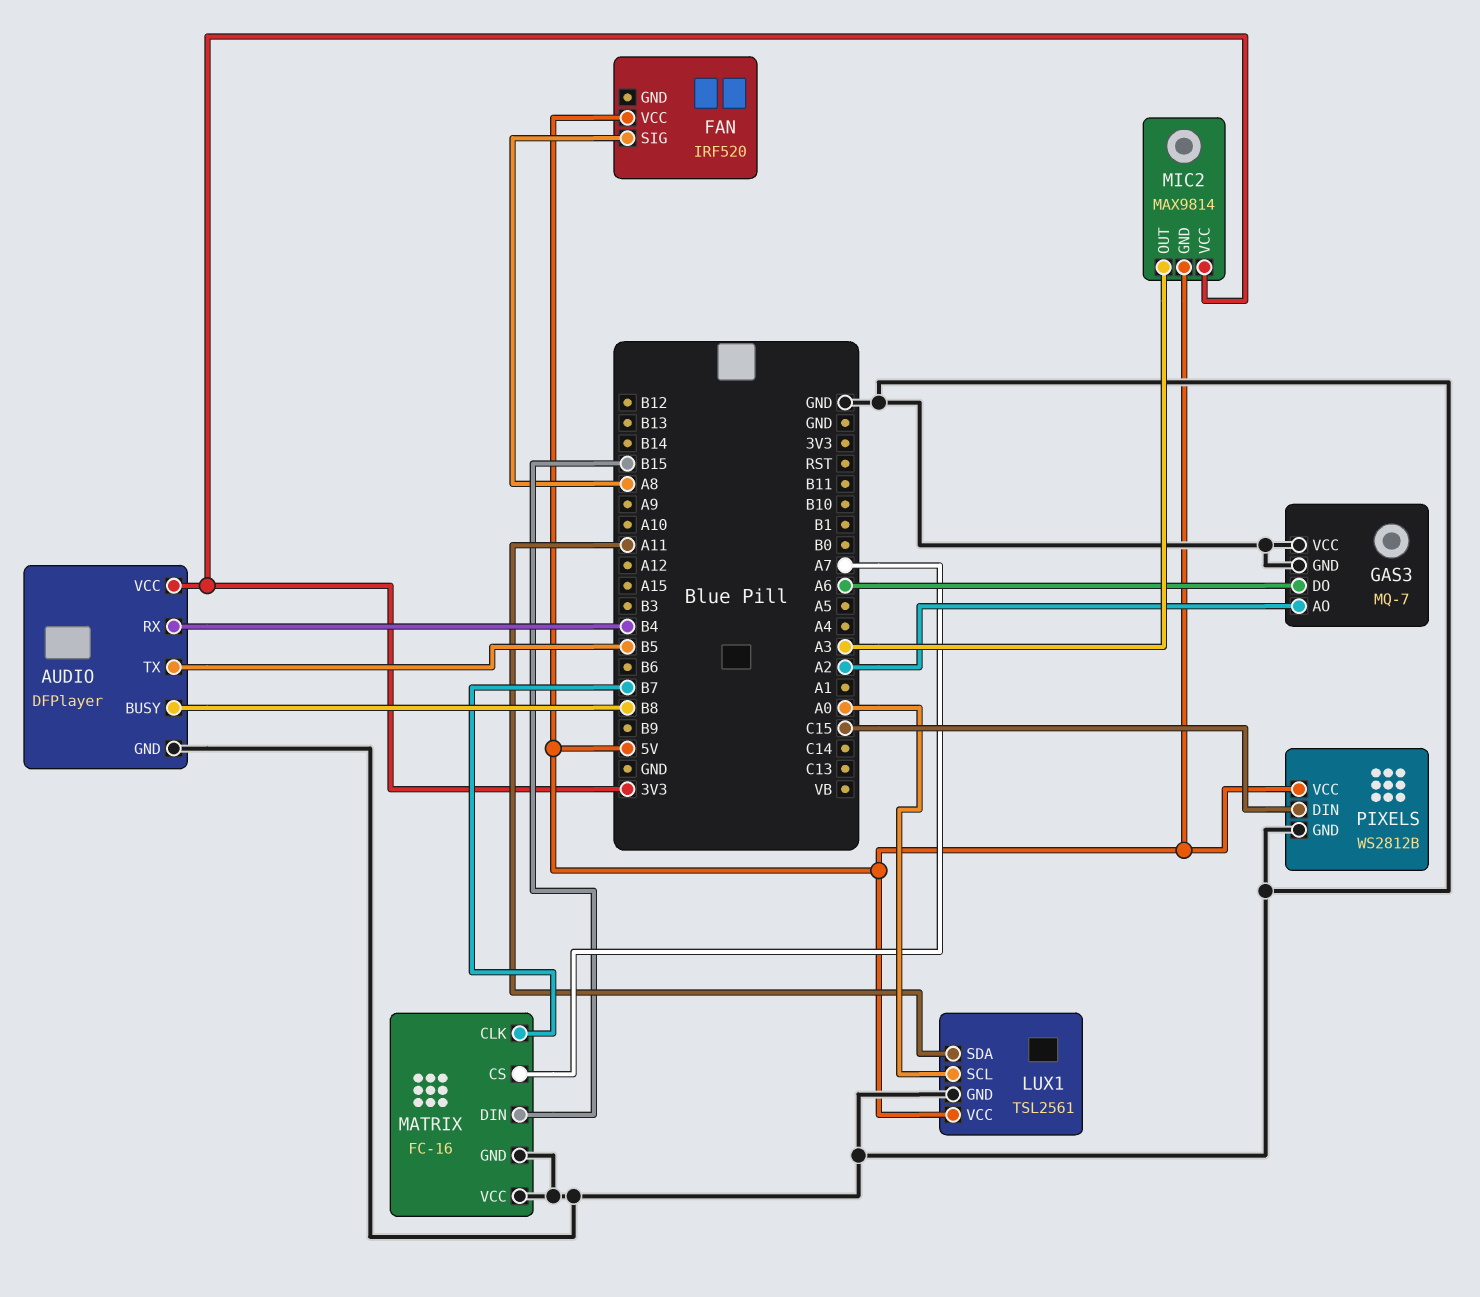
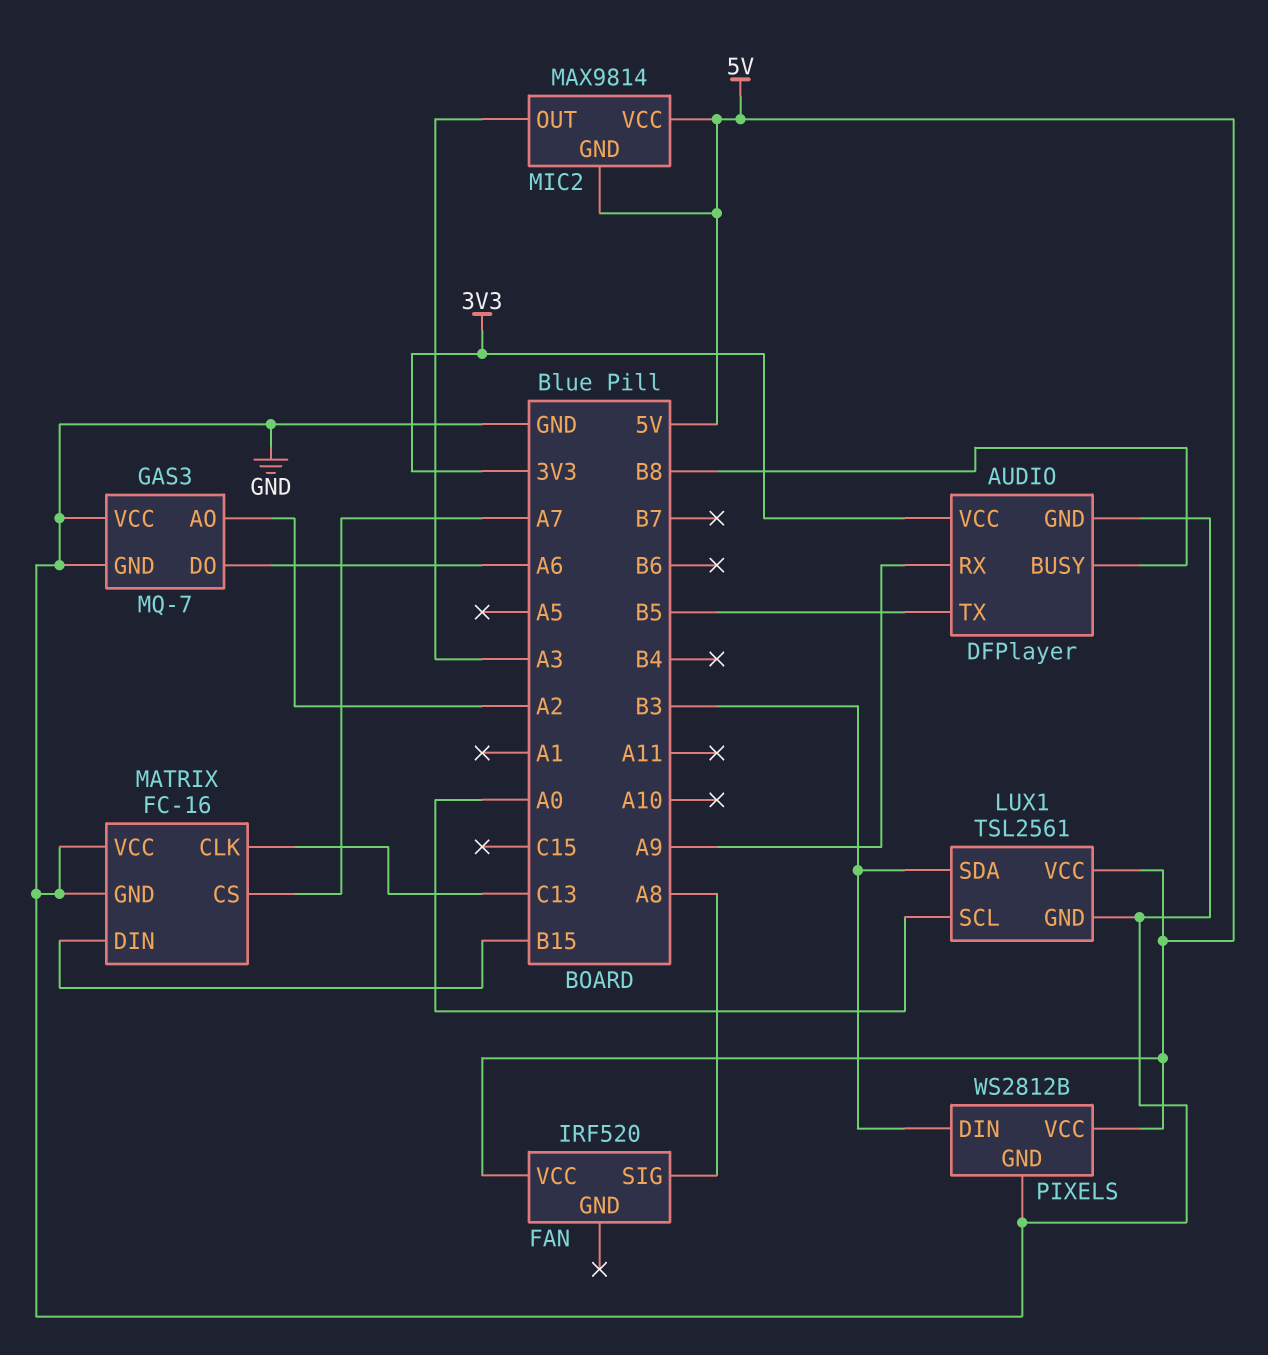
AUDIO pin RX: B4 -> A9
LUX1 pin SDA: A11 -> B3
MATRIX pin CLK: B7 -> C13
MIC2 pin VCC: 3V3 -> 5V
PIXELS pin DIN: C15 -> B3

